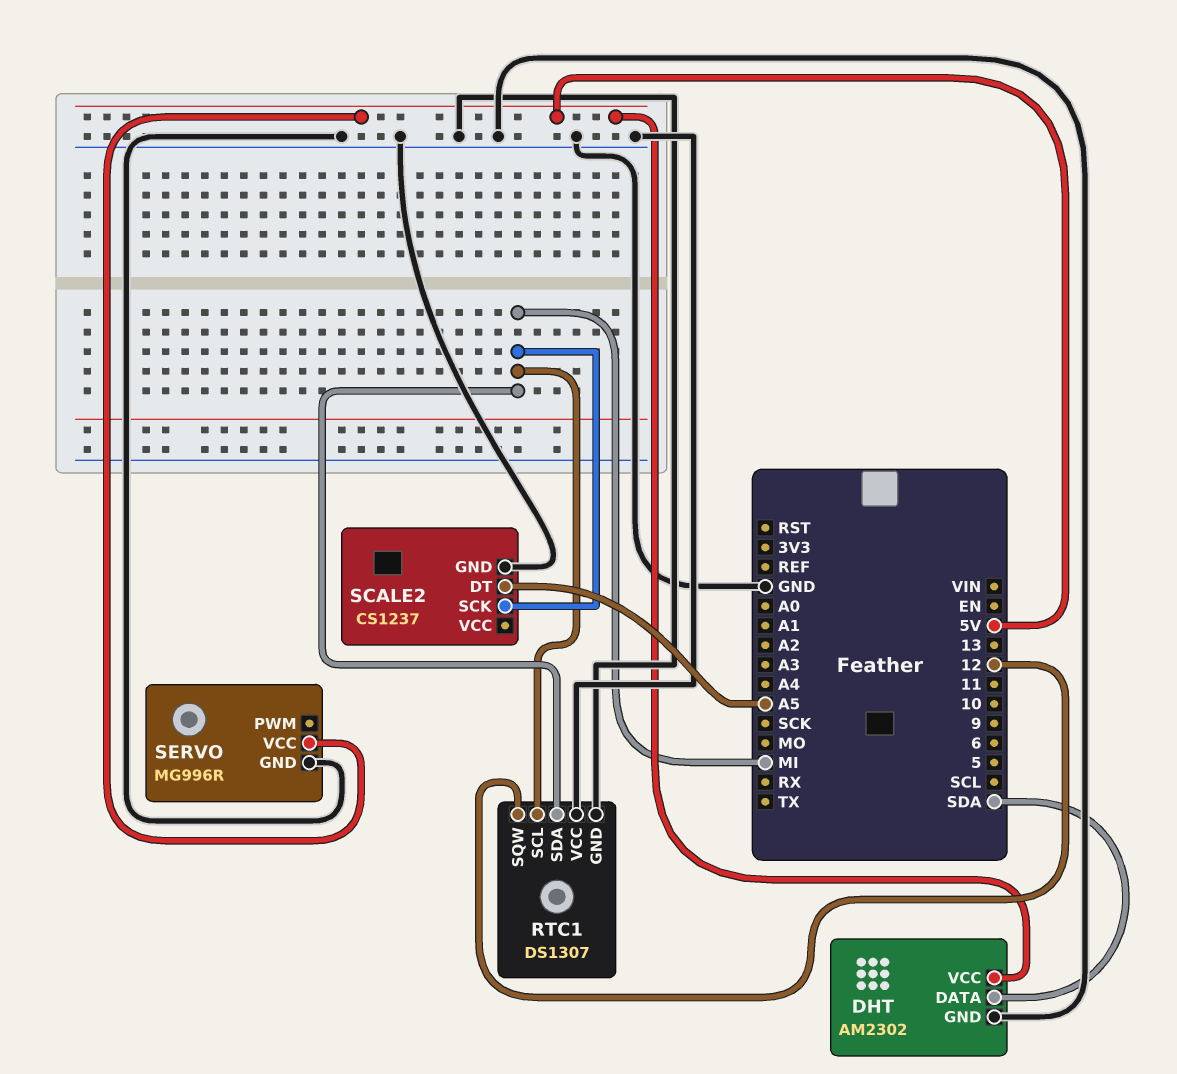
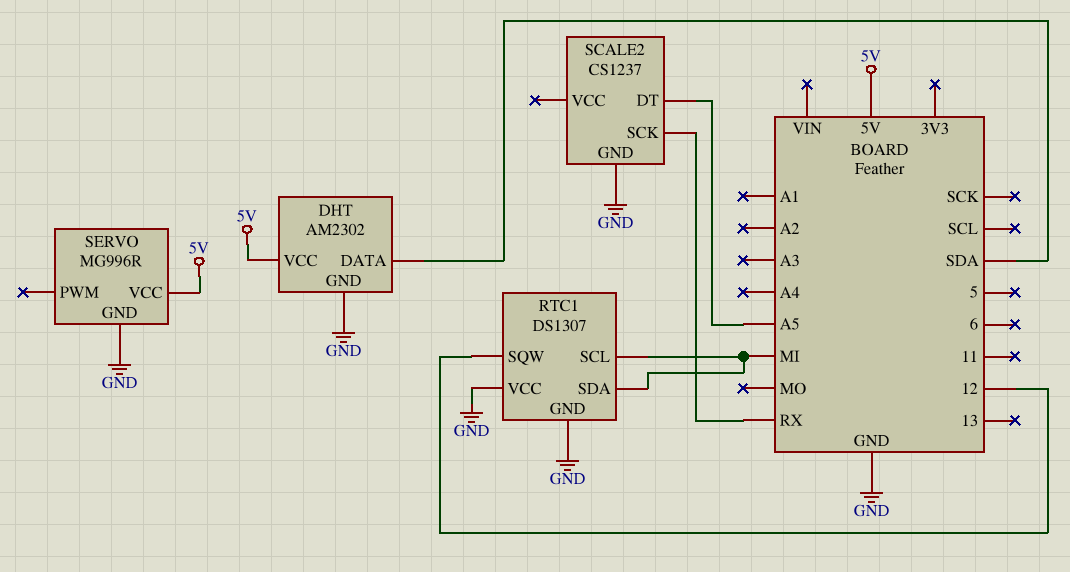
SCALE2 pin SCK: MI -> RX

